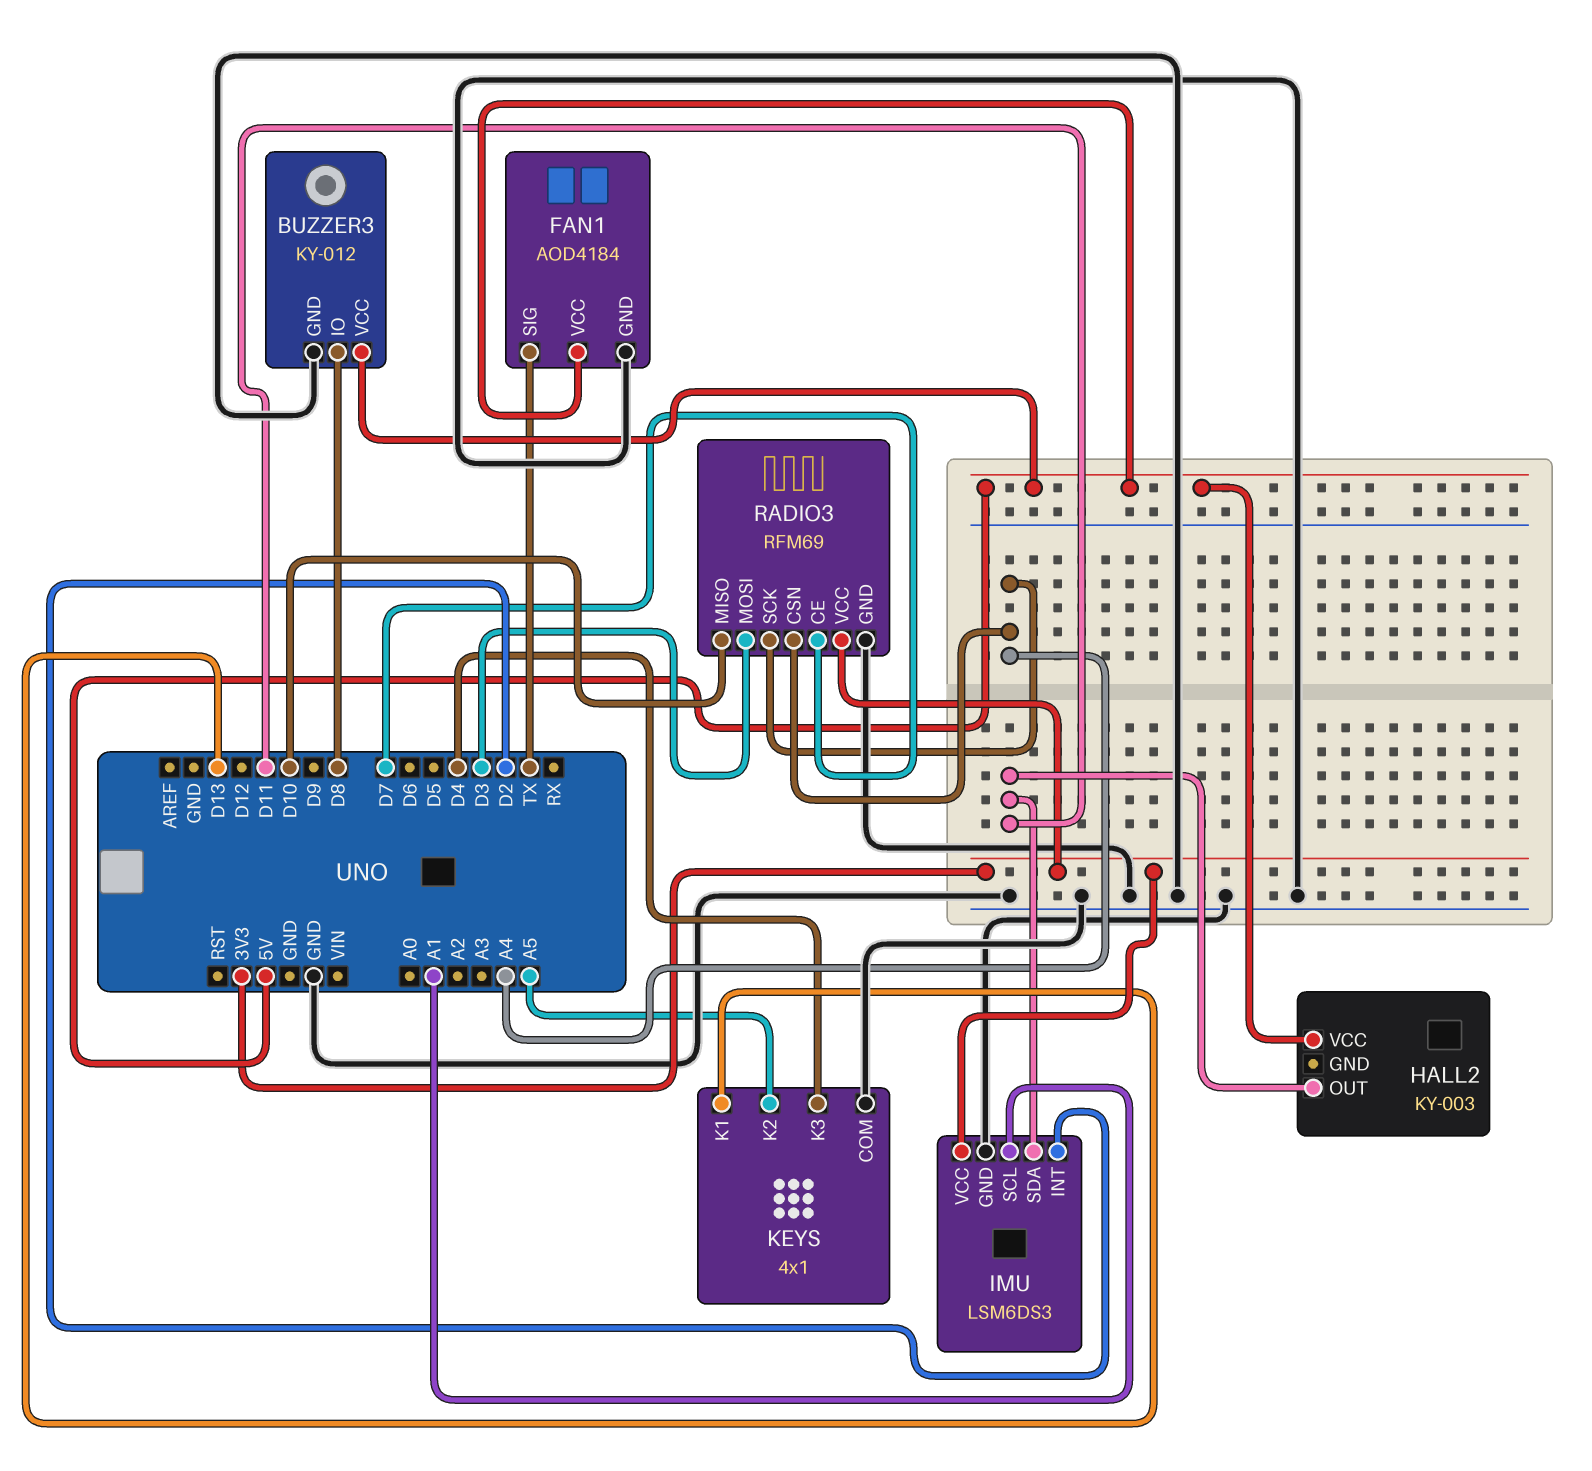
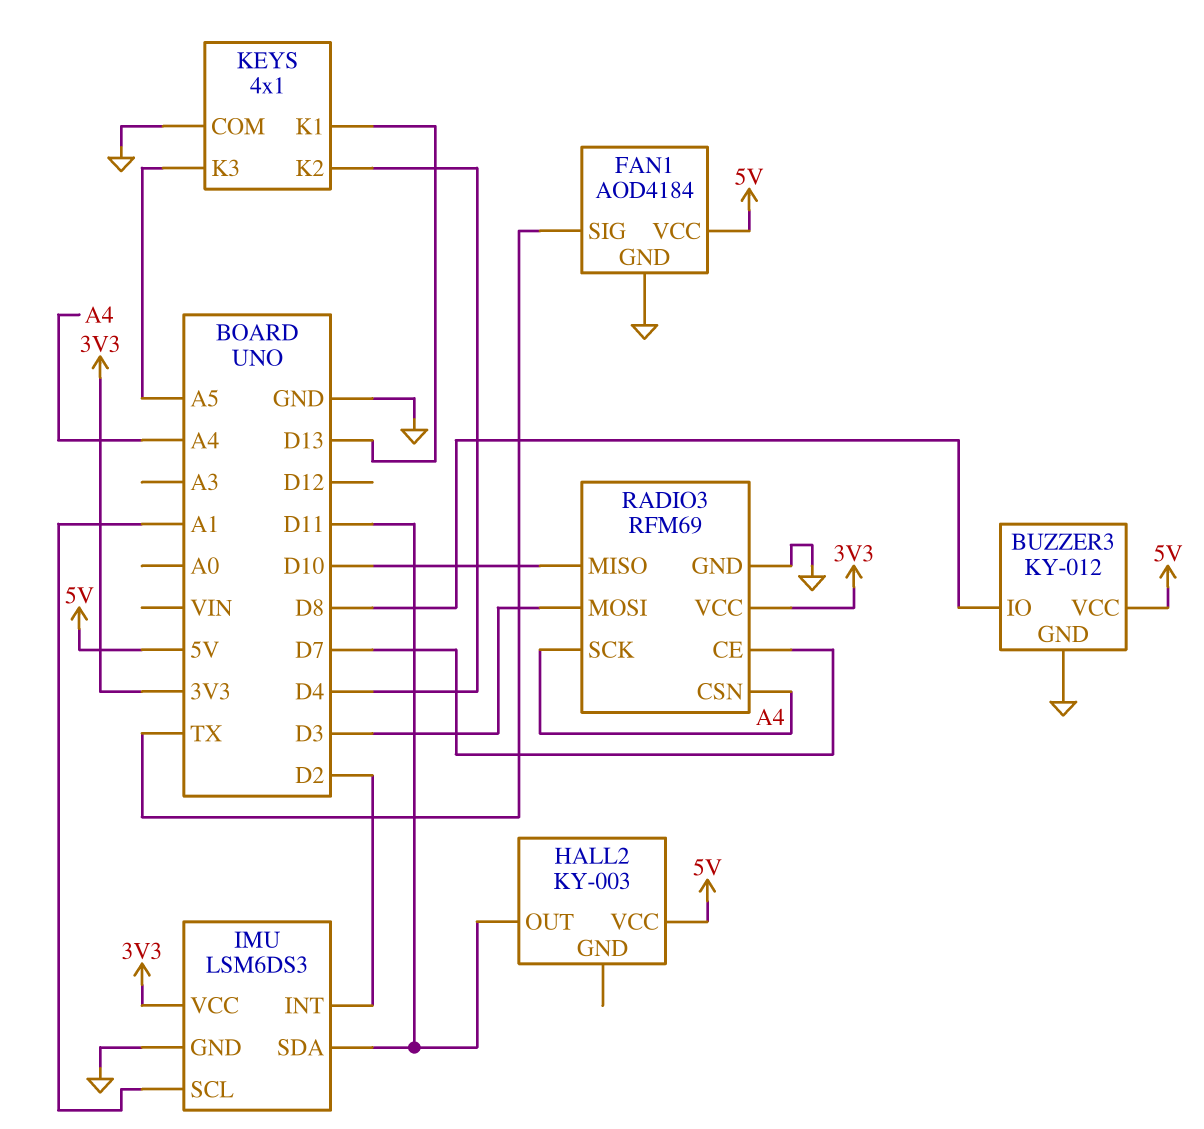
KEYS pin K2: A5 -> D4
KEYS pin K3: D4 -> A5

